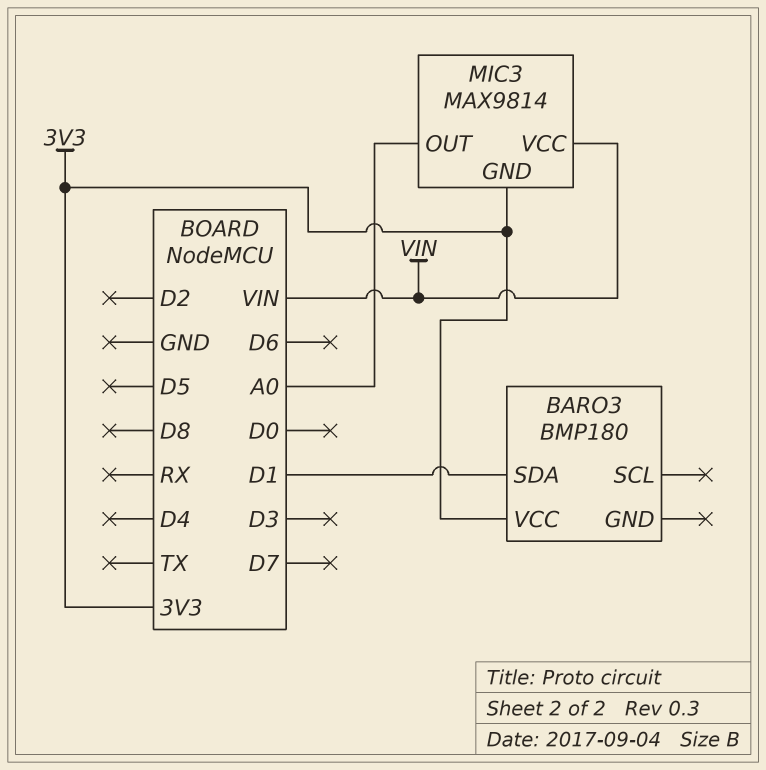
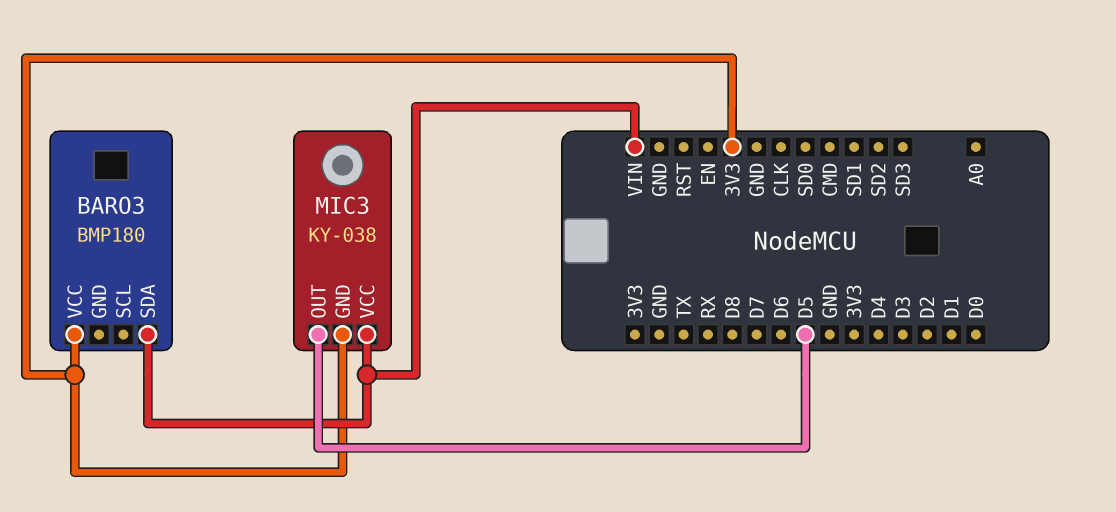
BARO3 pin SDA: D1 -> VIN
MIC3: MAX9814 -> KY-038
MIC3 pin OUT: A0 -> D5

